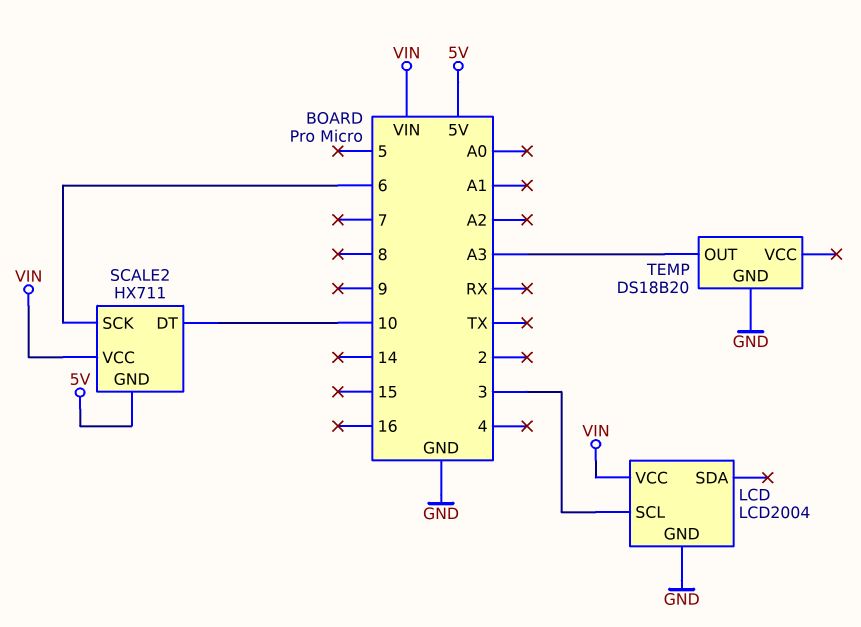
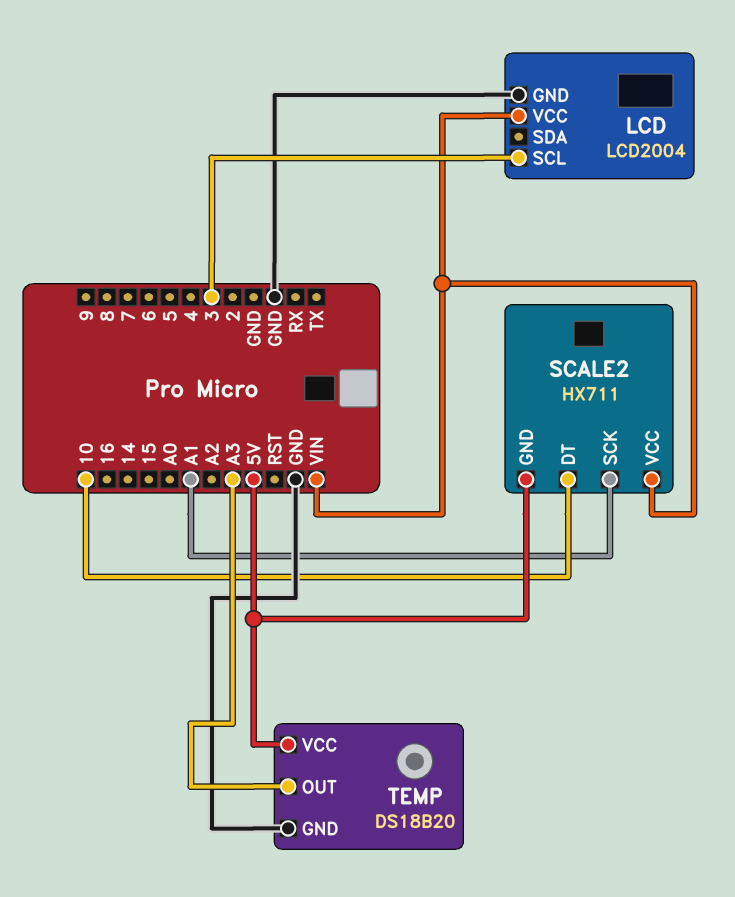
SCALE2 pin SCK: 6 -> A1
TEMP pin VCC: none -> 5V

